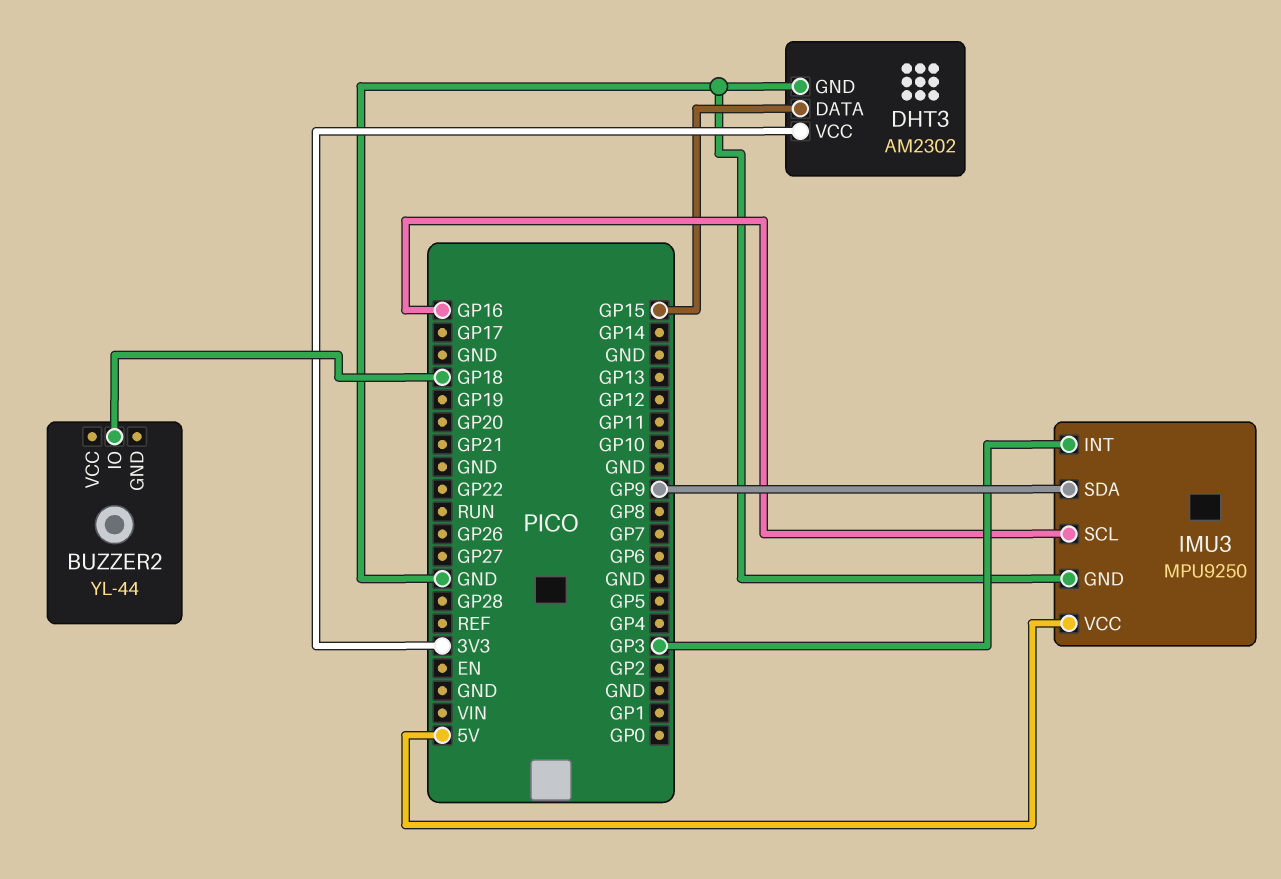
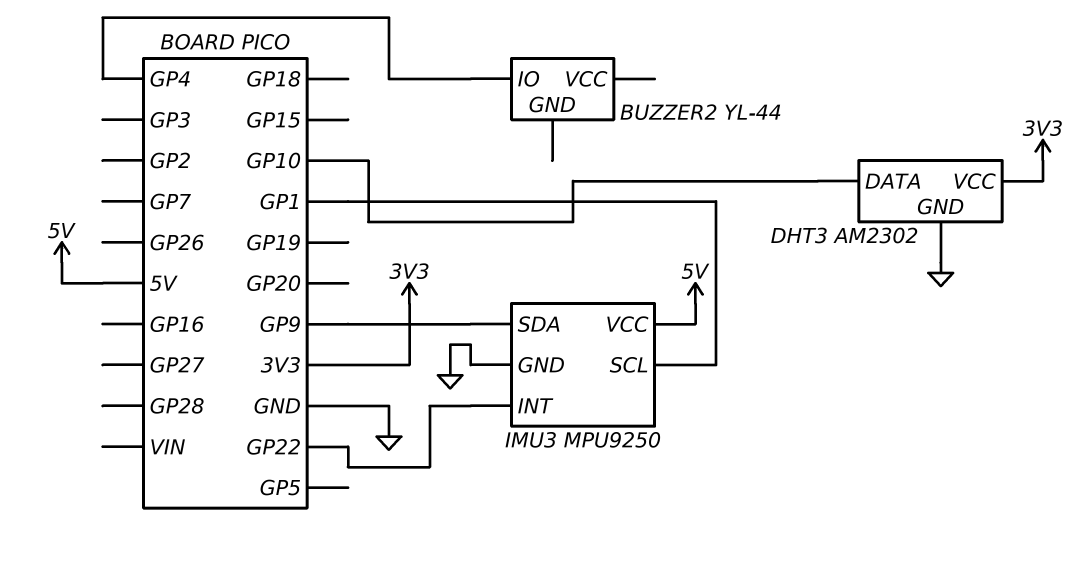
BUZZER2 pin IO: GP18 -> GP4
DHT3 pin DATA: GP15 -> GP10
IMU3 pin INT: GP3 -> GP22
IMU3 pin SCL: GP16 -> GP1

